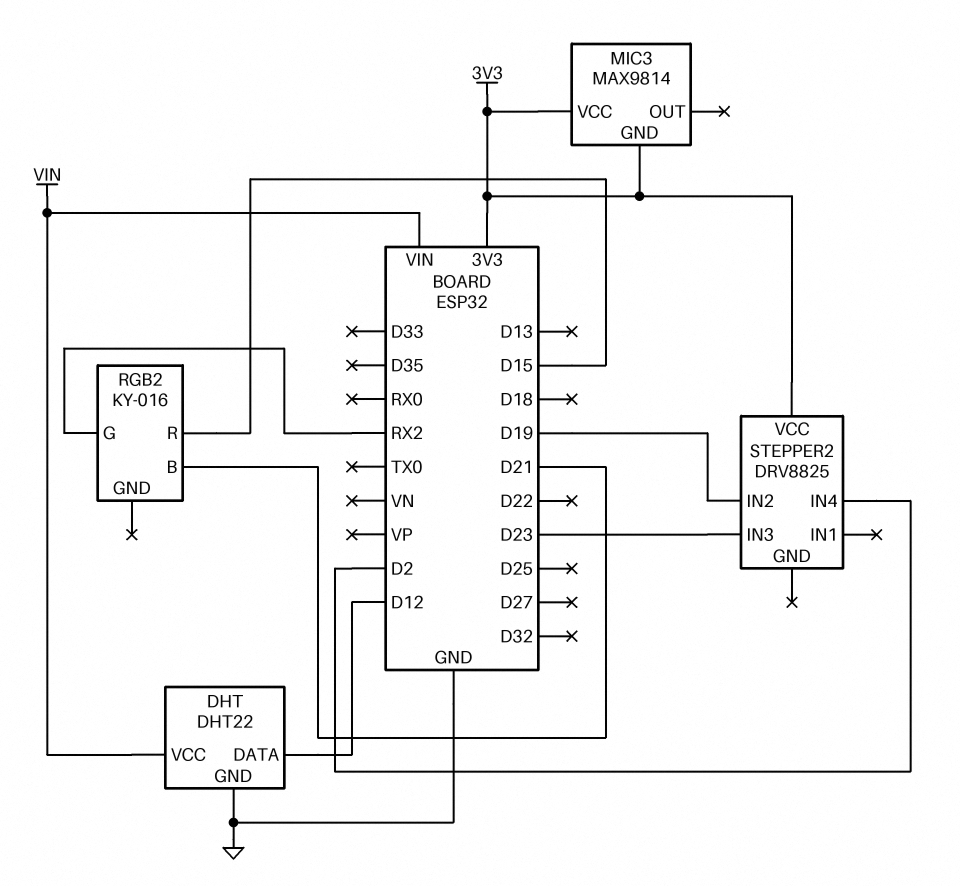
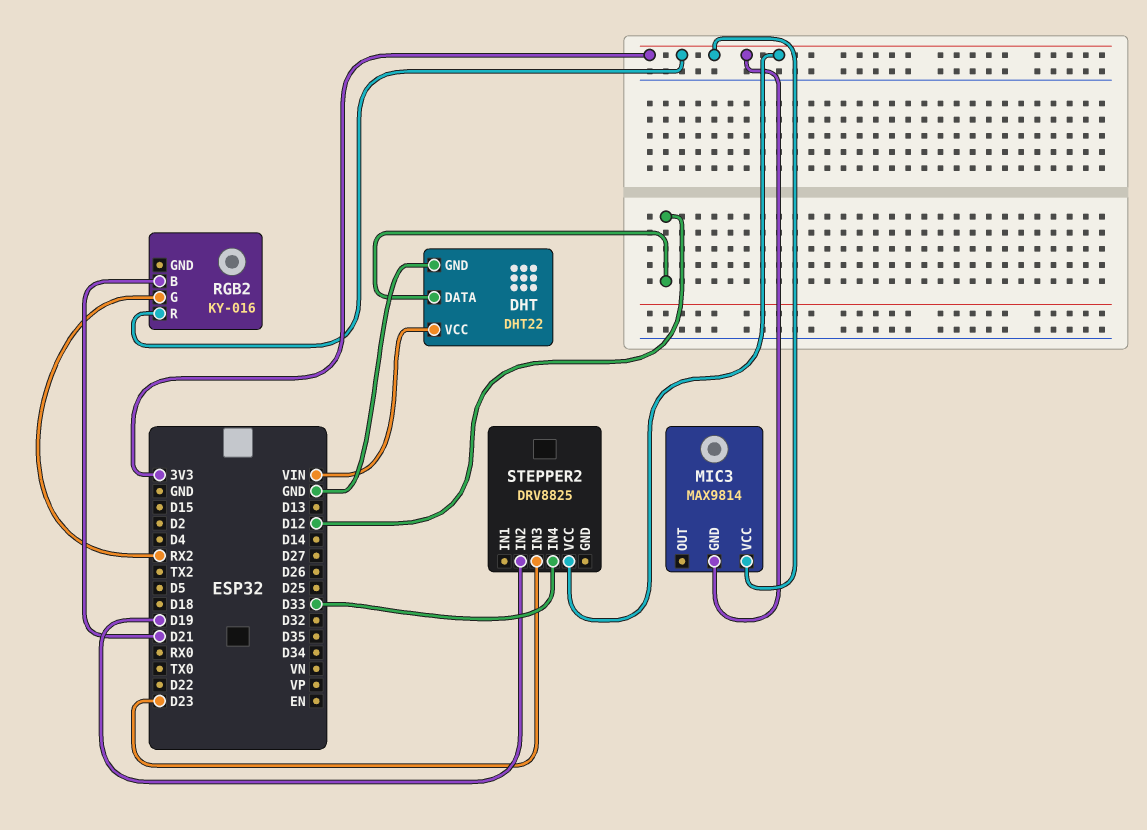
RGB2 pin R: D15 -> 3V3
STEPPER2 pin IN4: D2 -> D33

